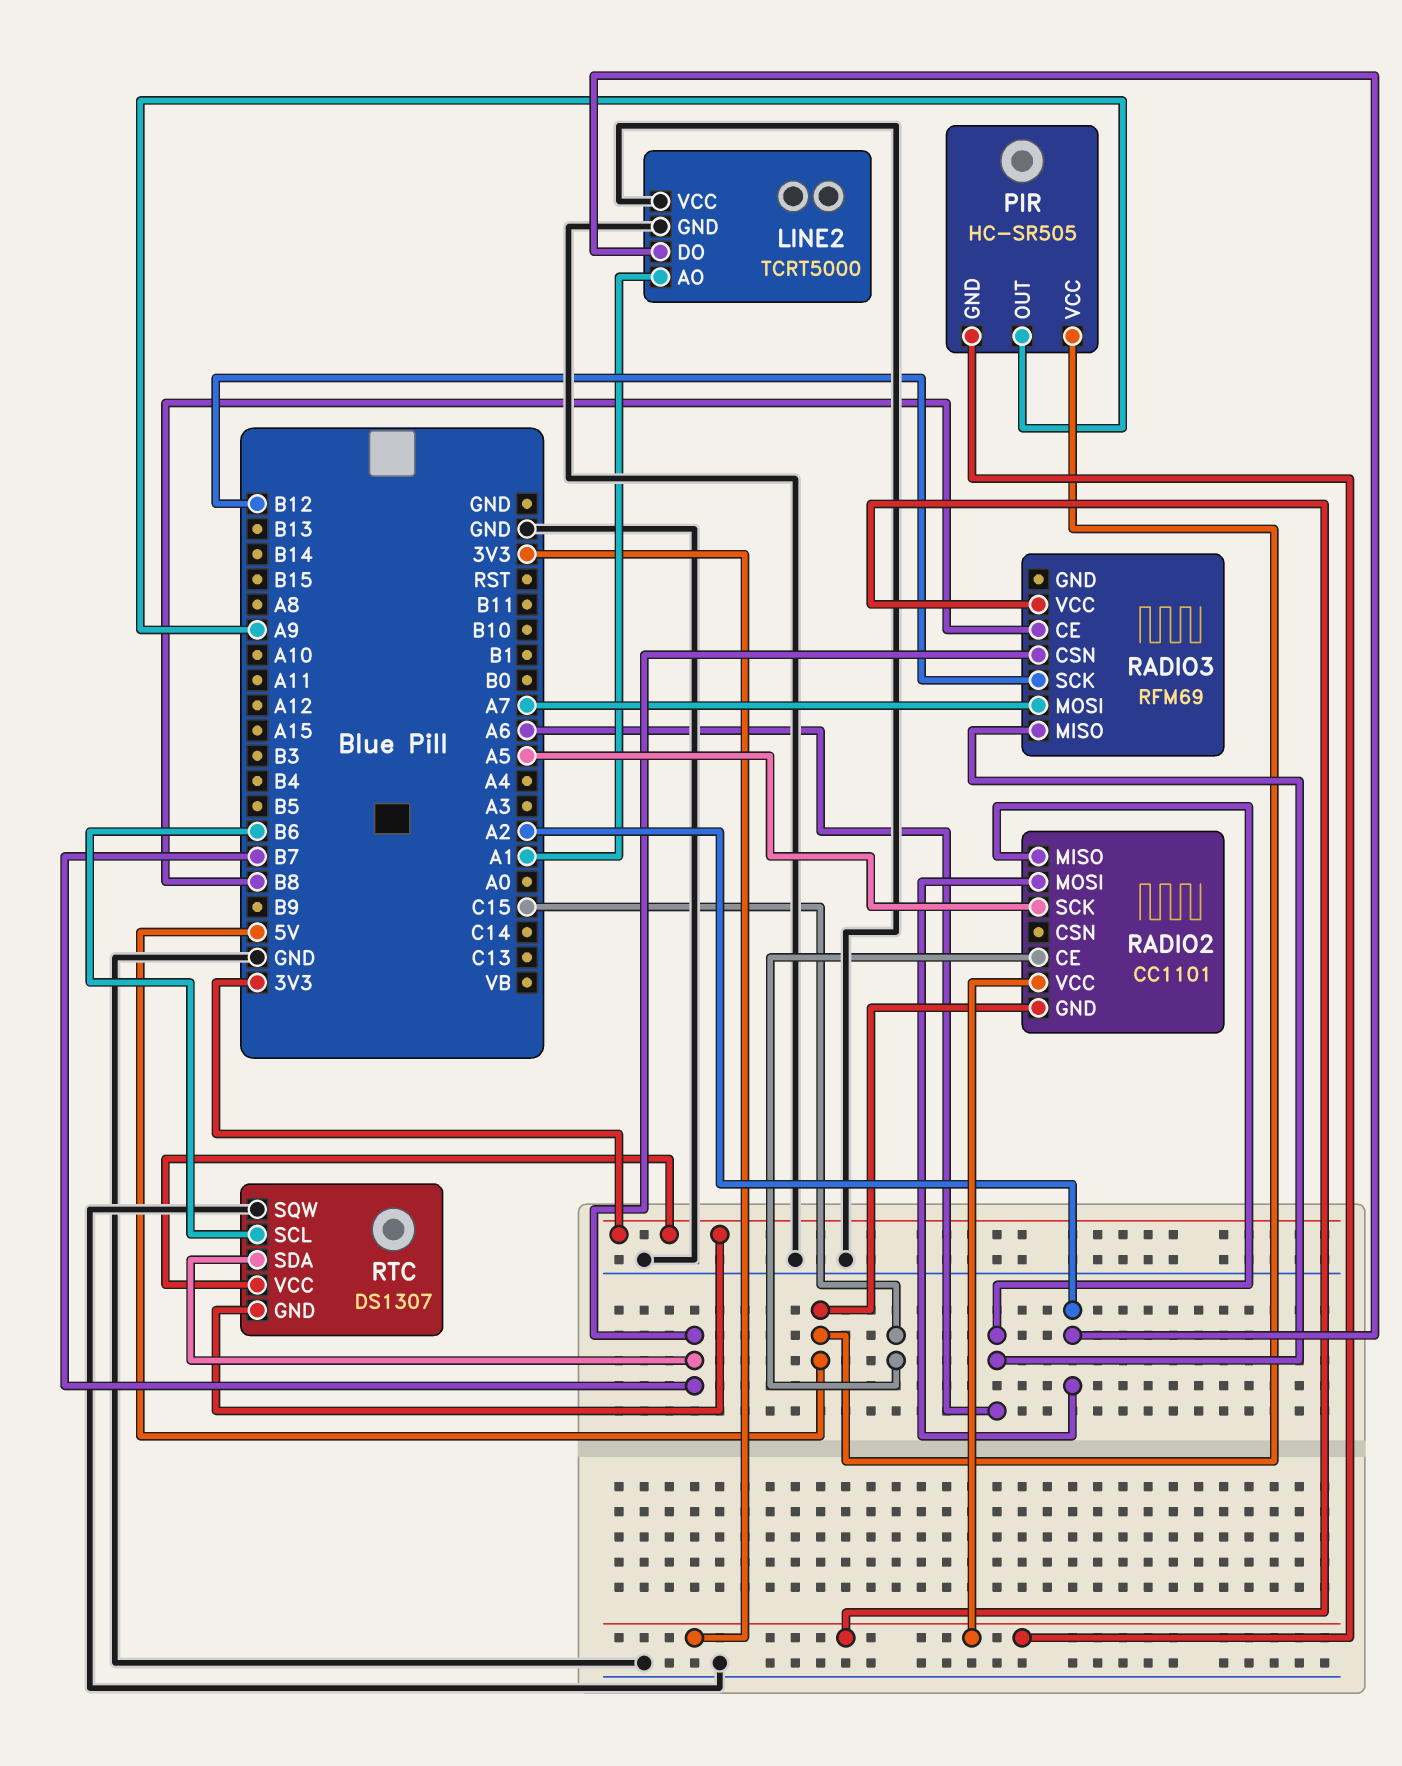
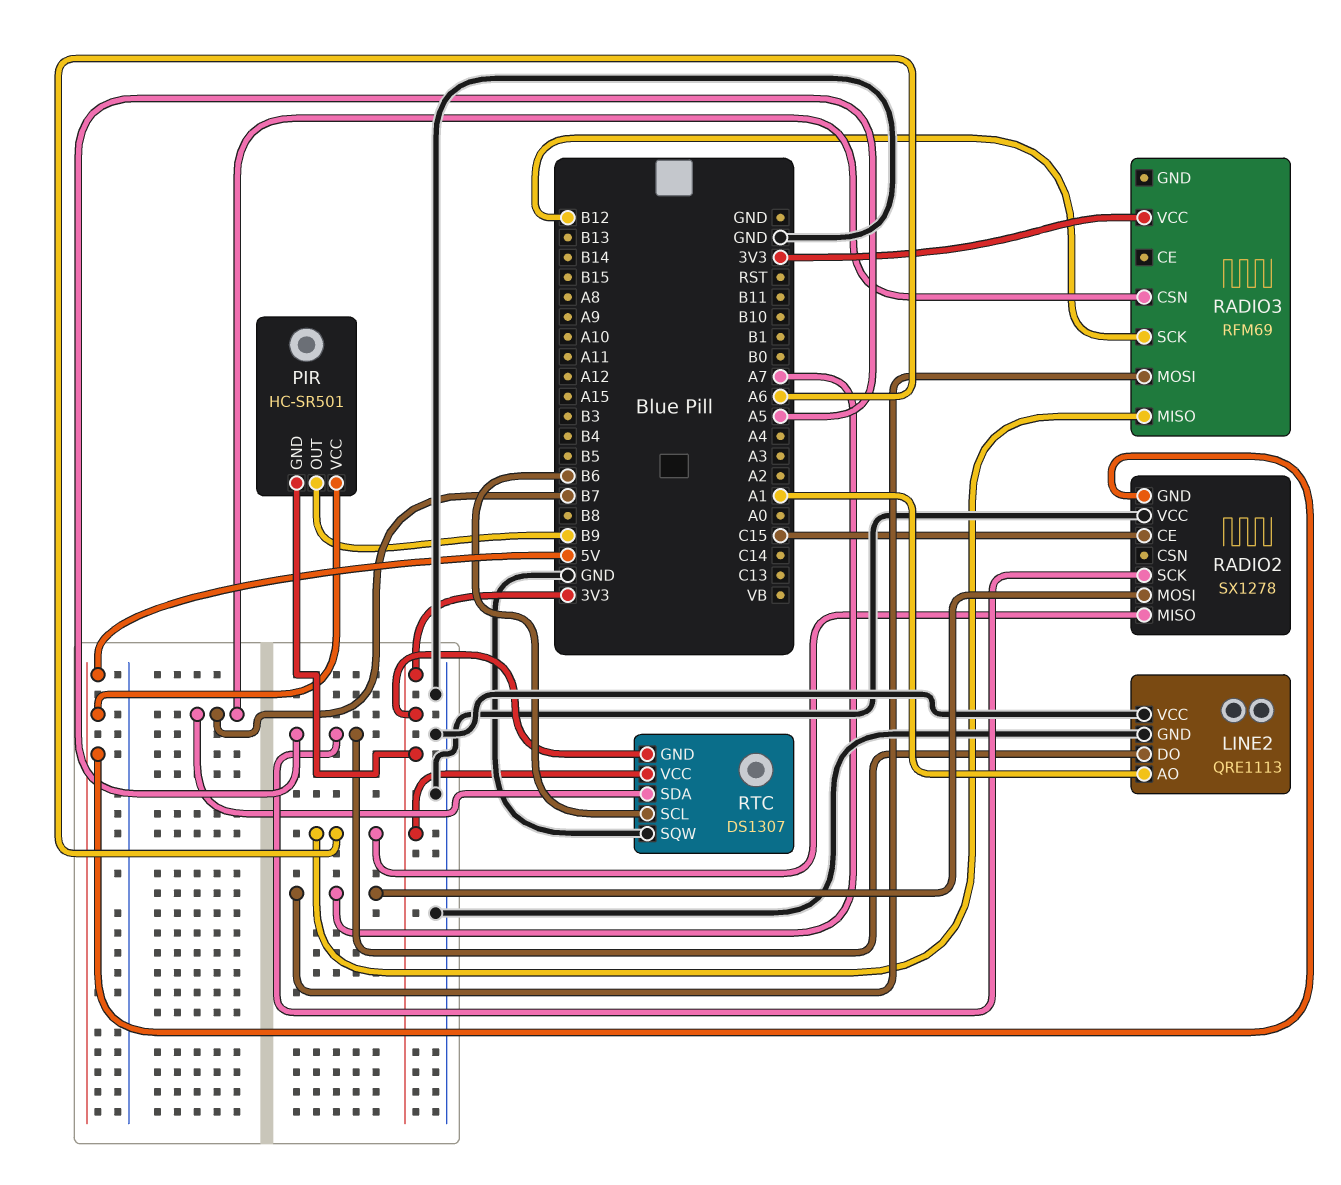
LINE2: TCRT5000 -> QRE1113
LINE2 pin DO: A2 -> A5
PIR: HC-SR505 -> HC-SR501
PIR pin OUT: A9 -> B9
RADIO2: CC1101 -> SX1278
RADIO2 pin MOSI: A2 -> A7
RADIO2 pin VCC: 3V3 -> GND
RADIO3 pin CE: B8 -> none

